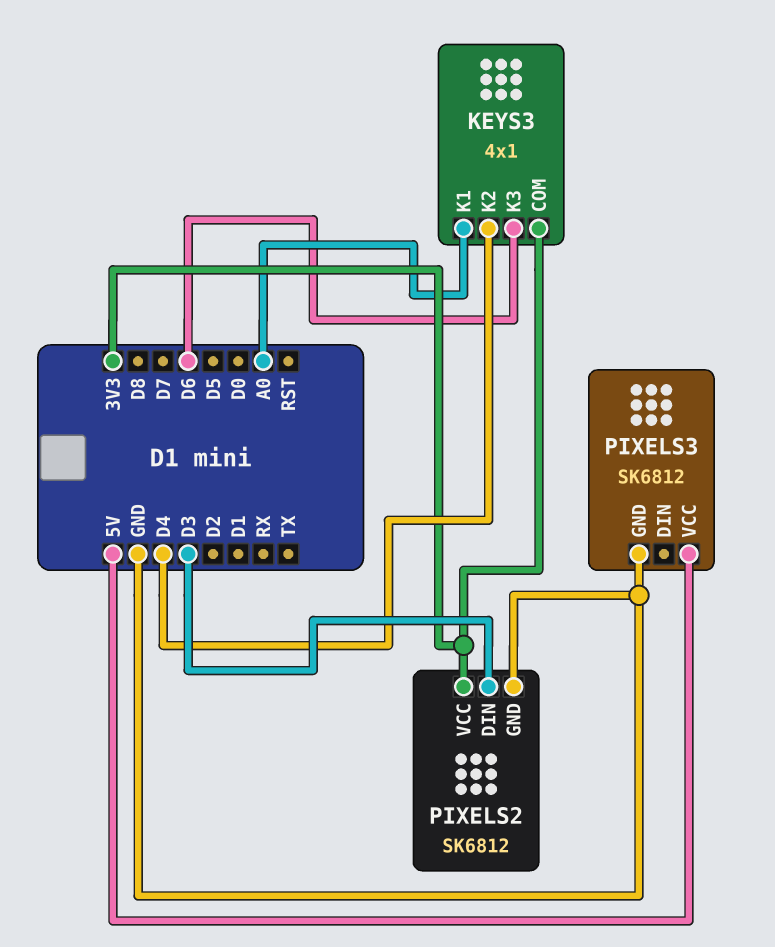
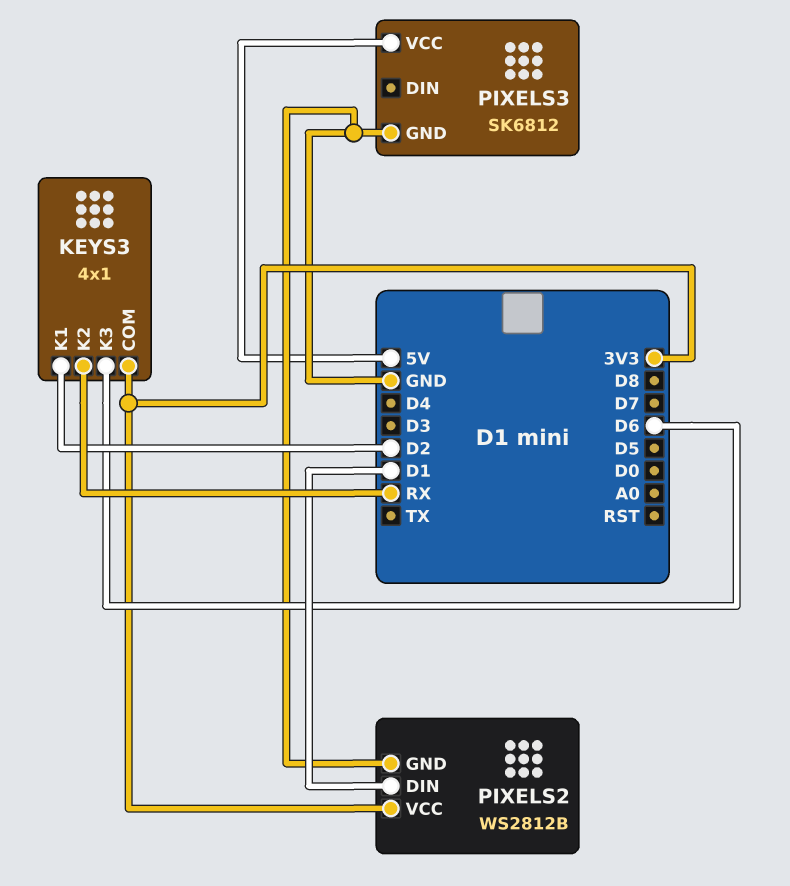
KEYS3 pin K1: A0 -> D2
KEYS3 pin K2: D4 -> RX
PIXELS2: SK6812 -> WS2812B
PIXELS2 pin DIN: D3 -> D1

